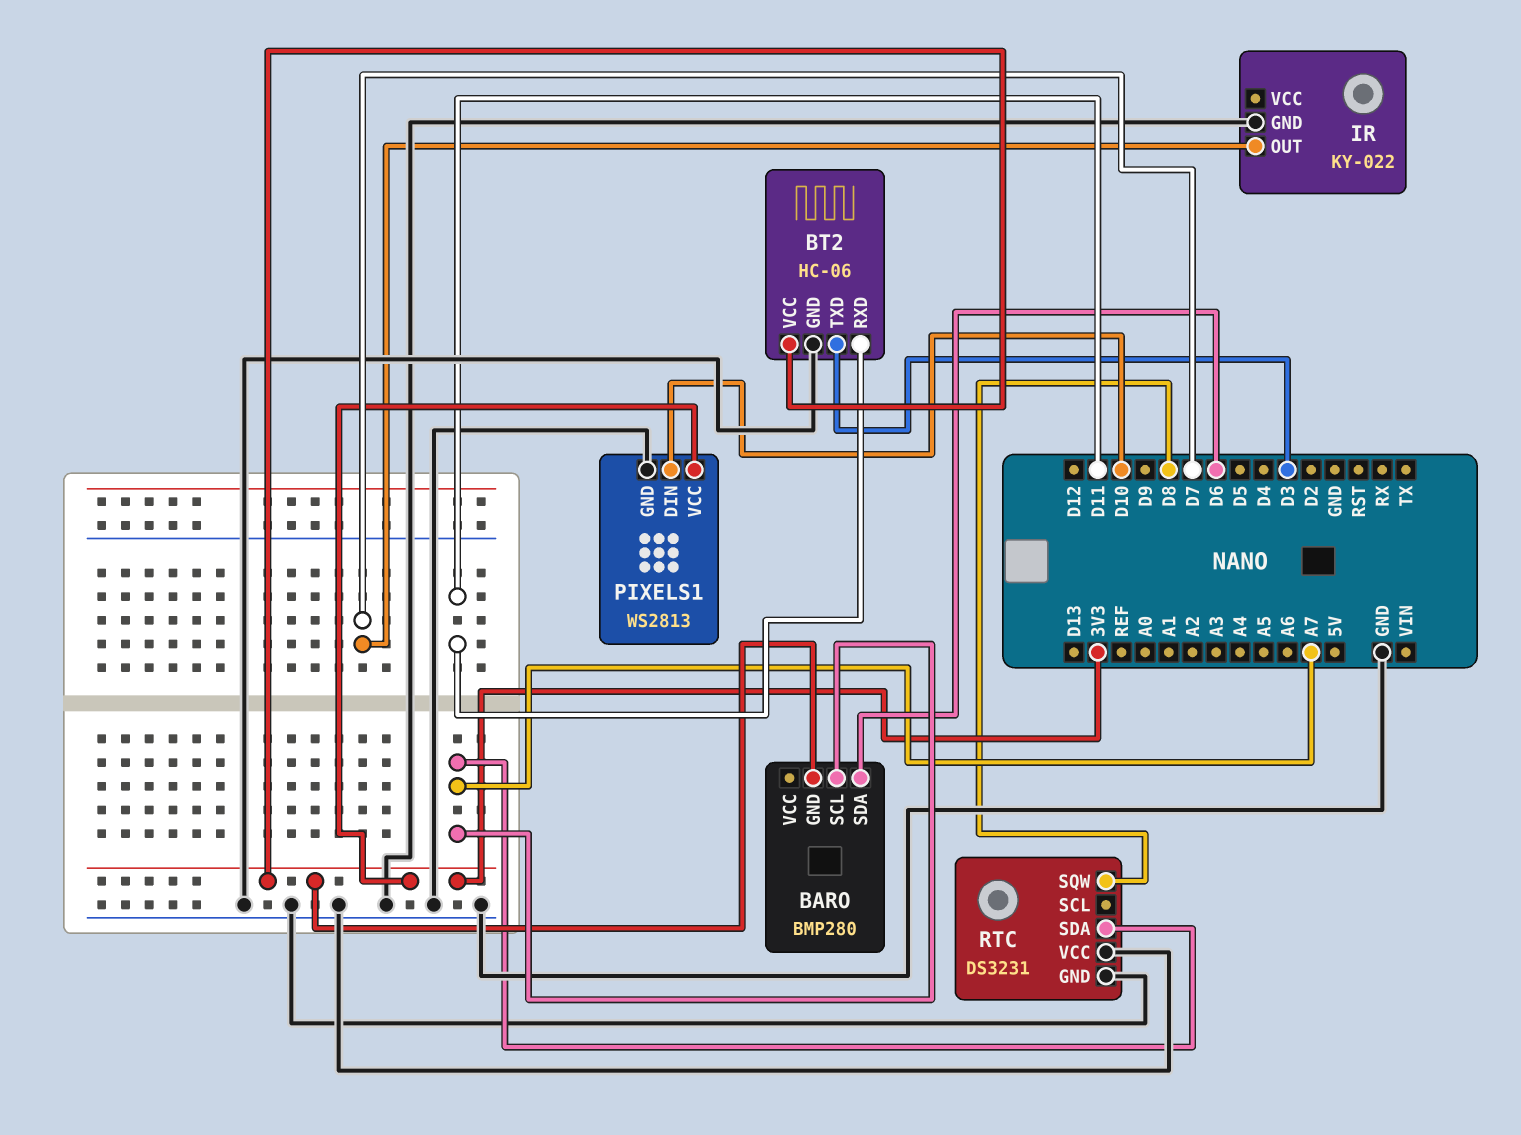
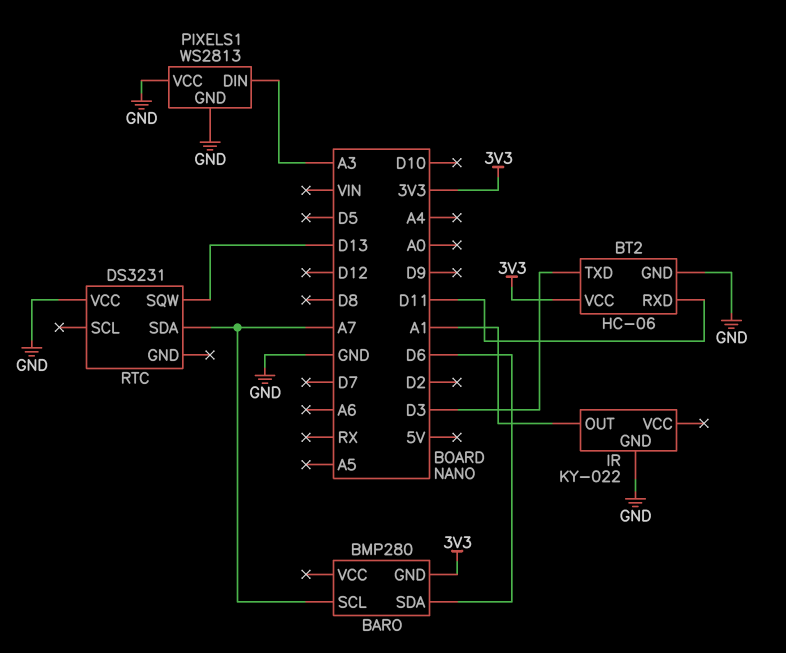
IR pin OUT: D7 -> A1
PIXELS1 pin DIN: D10 -> A3
PIXELS1 pin VCC: 3V3 -> GND
RTC pin GND: GND -> none
RTC pin SQW: D8 -> D13

